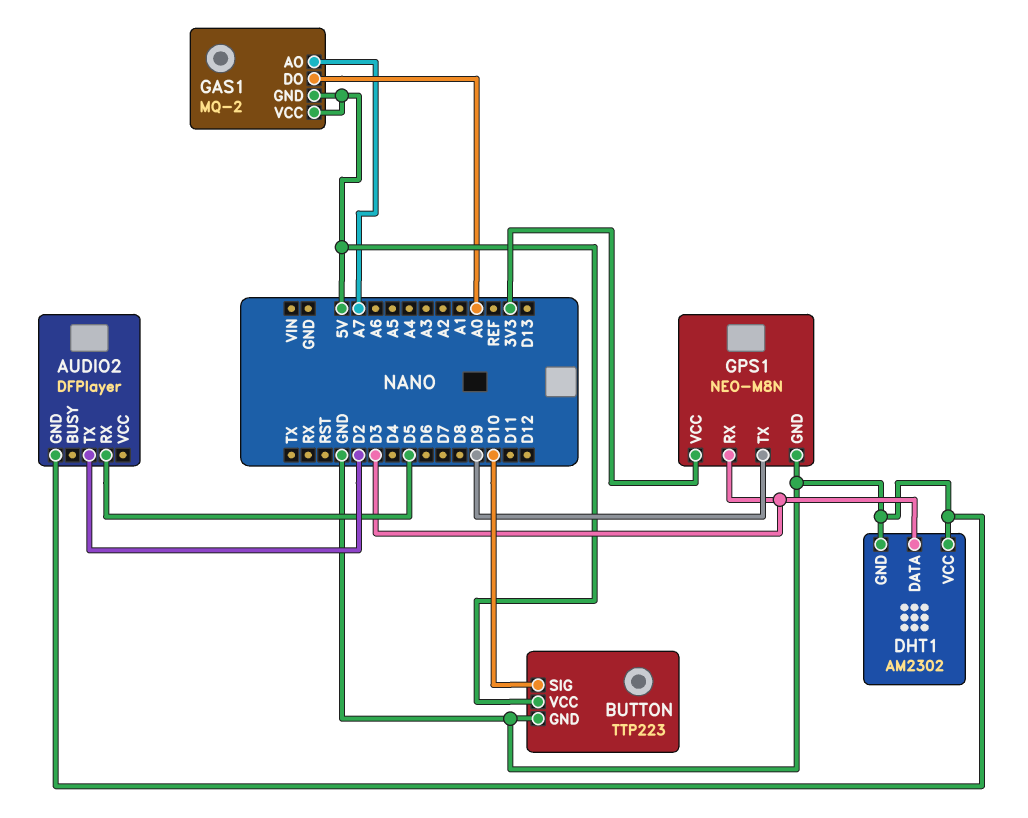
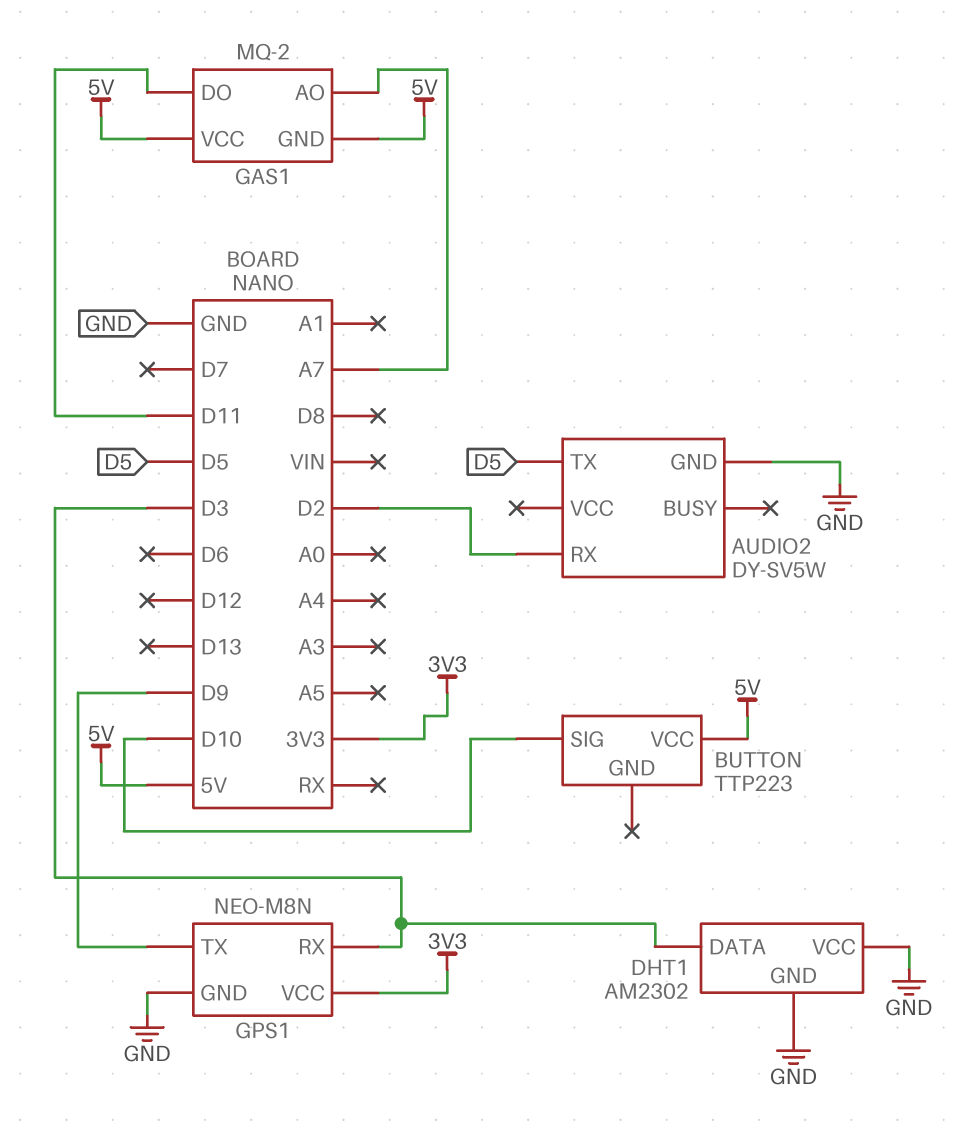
AUDIO2: DFPlayer -> DY-SV5W
AUDIO2 pin RX: D5 -> D2
AUDIO2 pin TX: D2 -> D5
BUTTON pin GND: GND -> none
GAS1 pin DO: A0 -> D11

